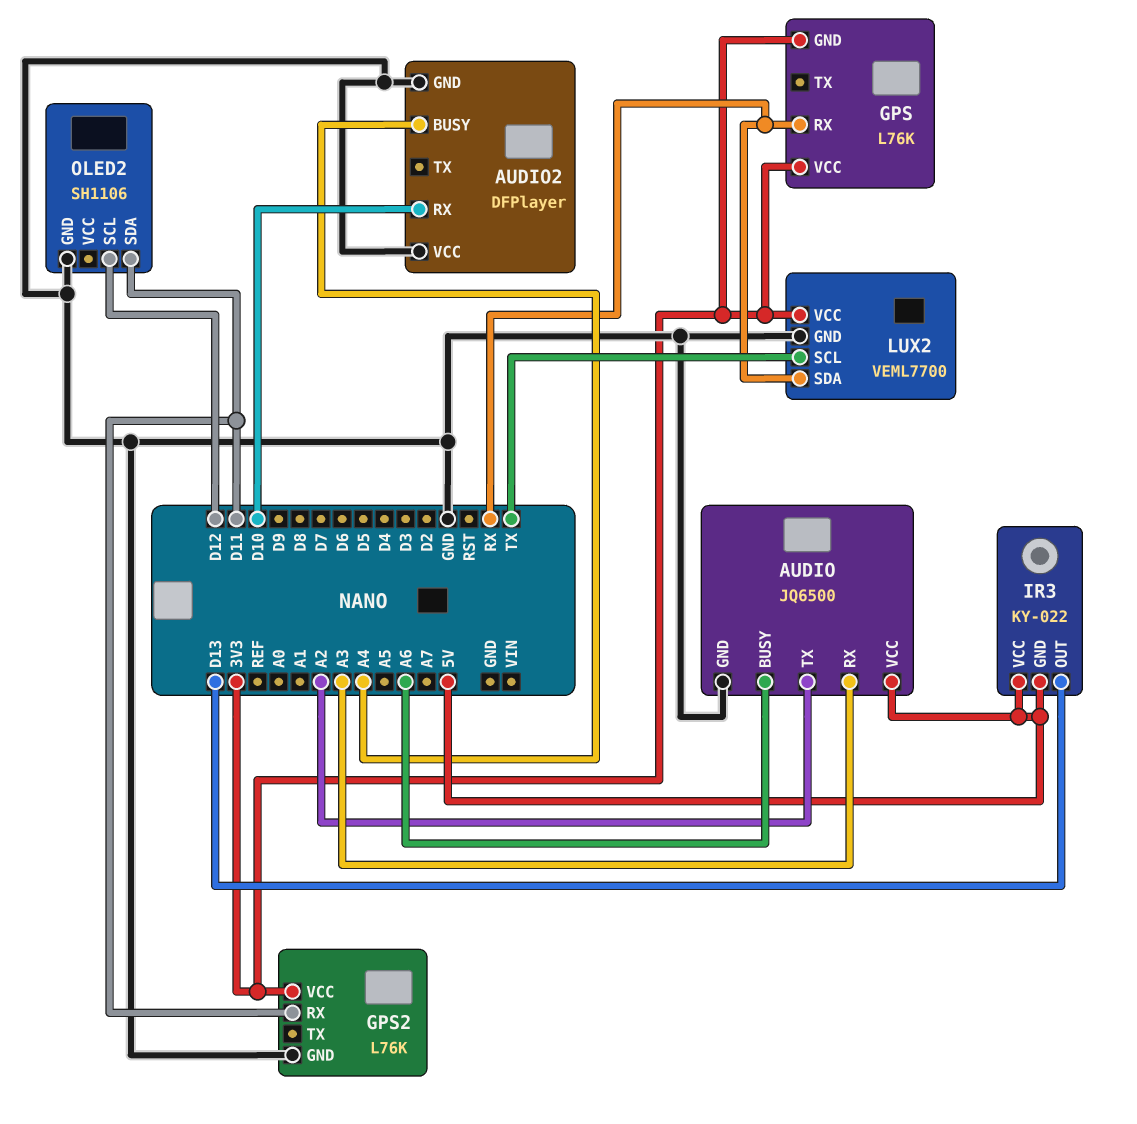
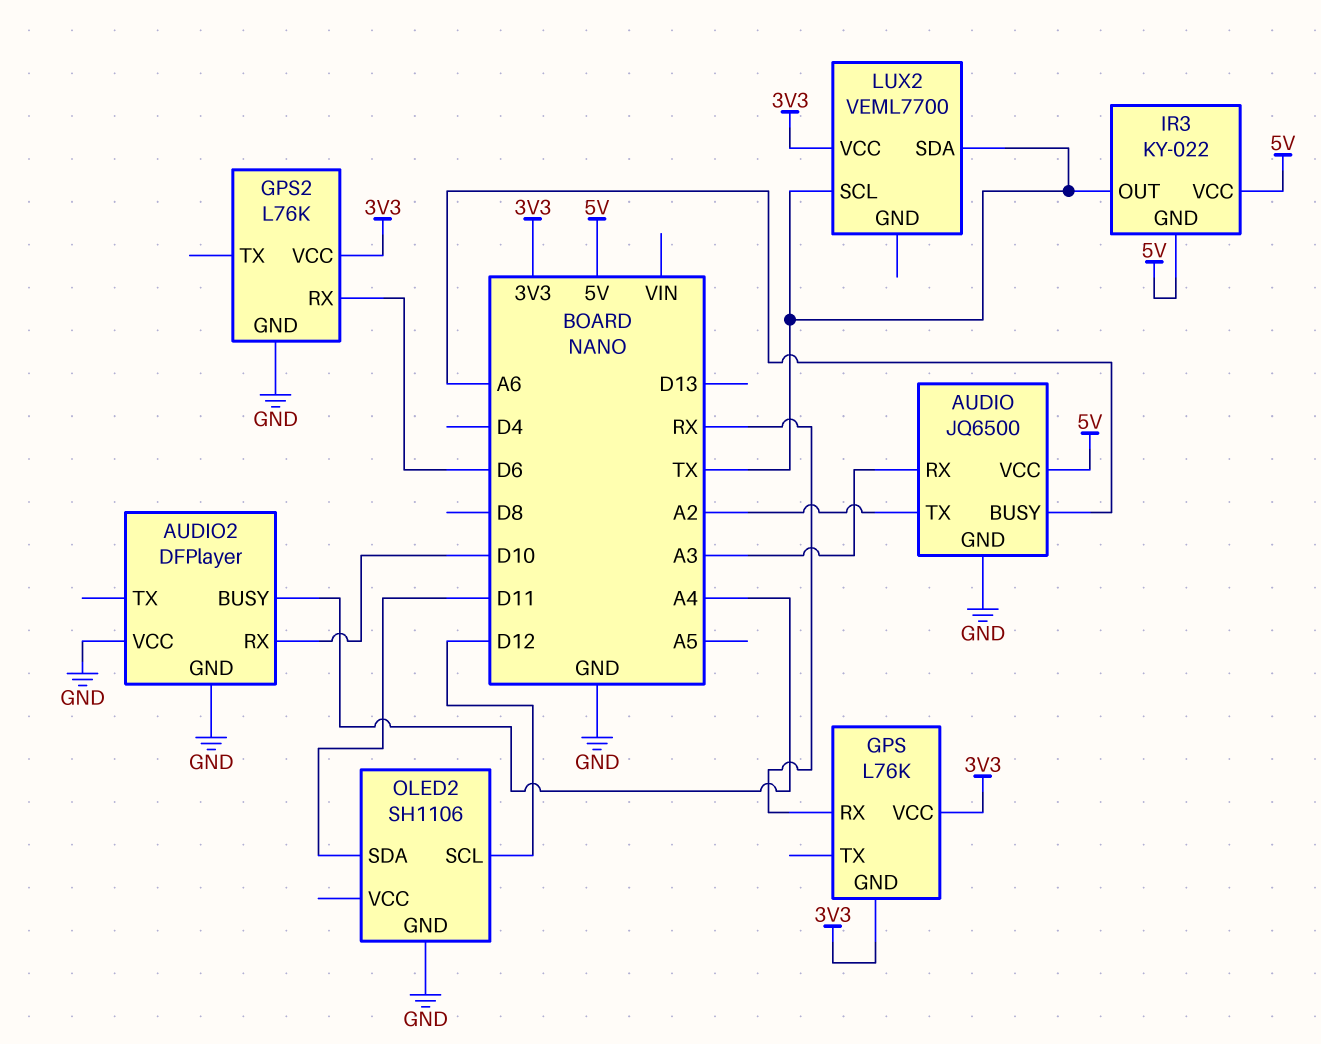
GPS2 pin RX: D11 -> D6
IR3 pin OUT: D13 -> TX
LUX2 pin GND: GND -> none
LUX2 pin SDA: RX -> TX

